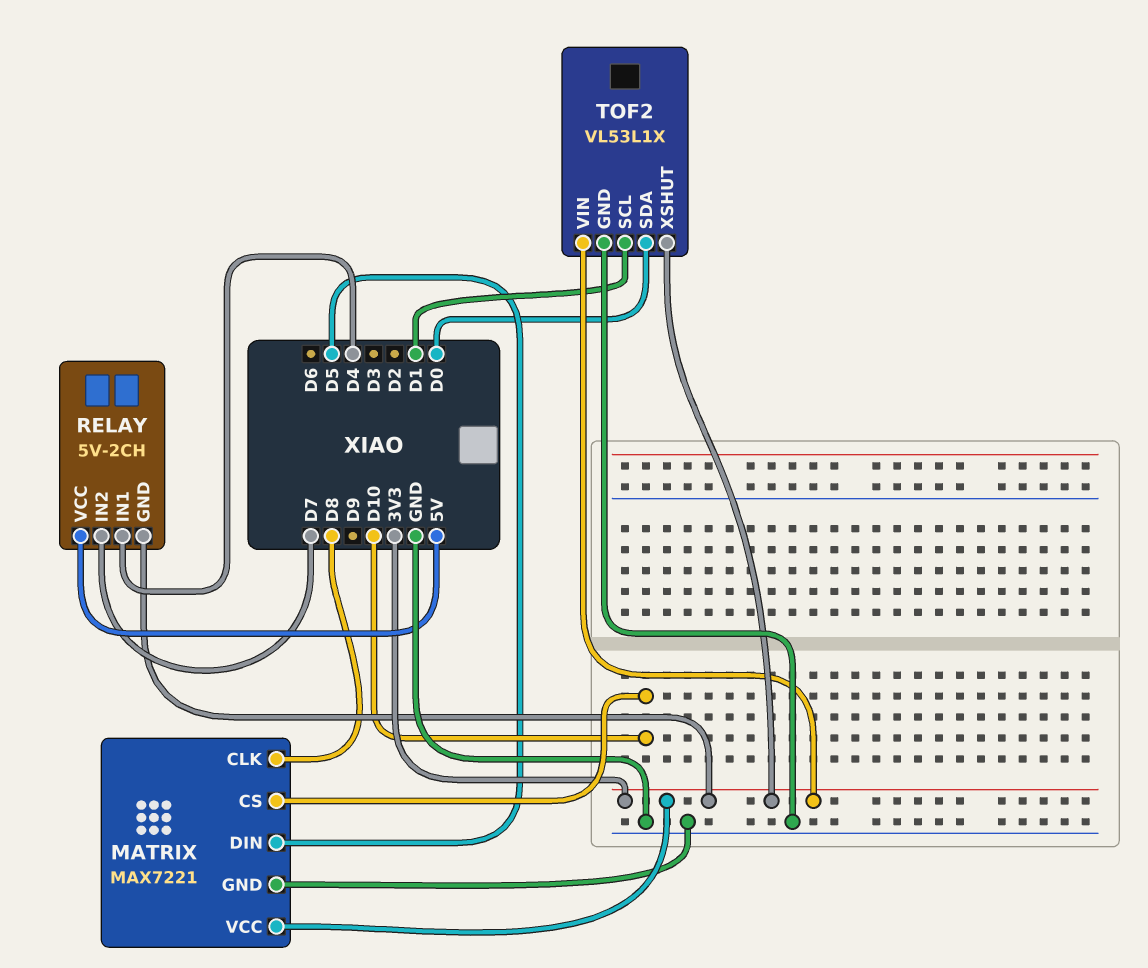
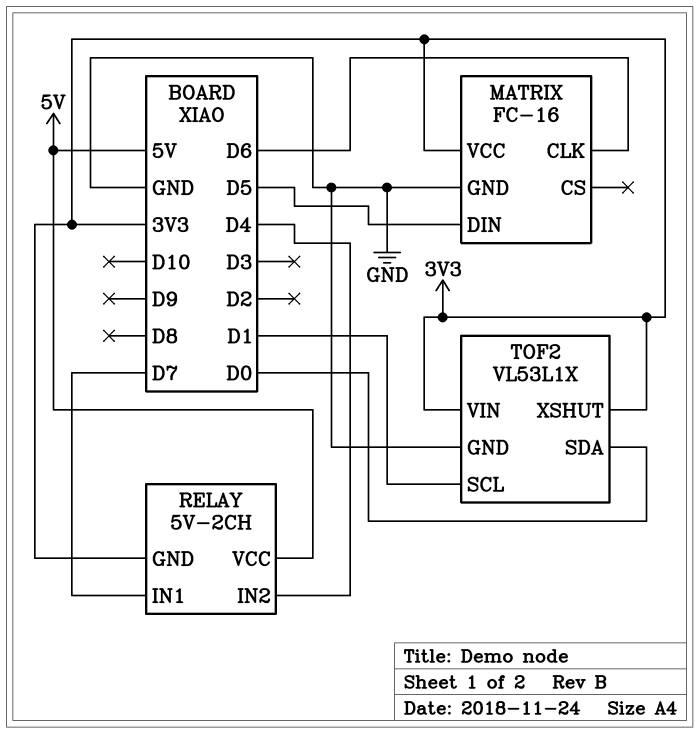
MATRIX: MAX7221 -> FC-16
MATRIX pin CLK: D8 -> D6
MATRIX pin CS: D10 -> none
RELAY pin IN1: D4 -> D7
RELAY pin IN2: D7 -> D4

